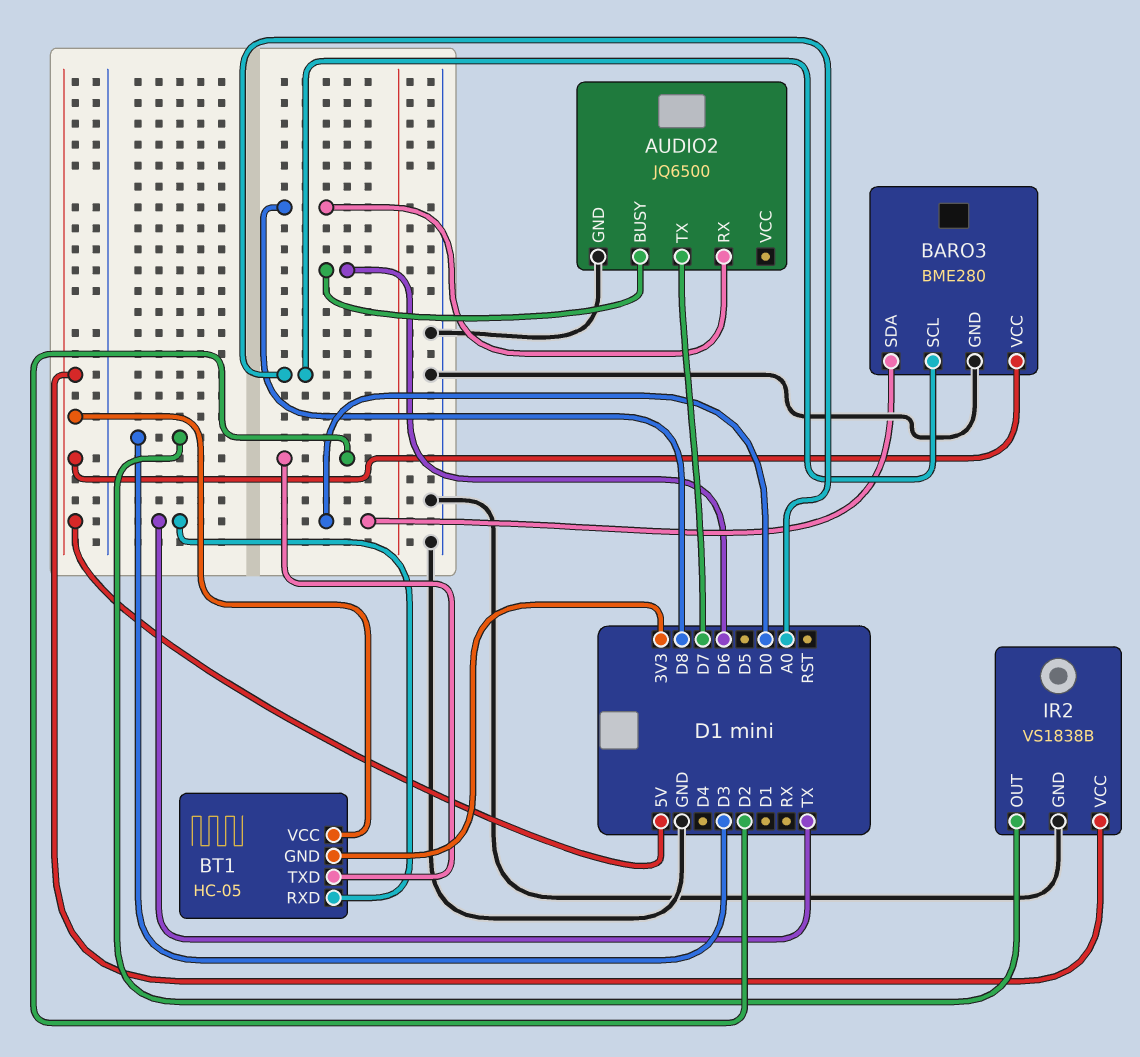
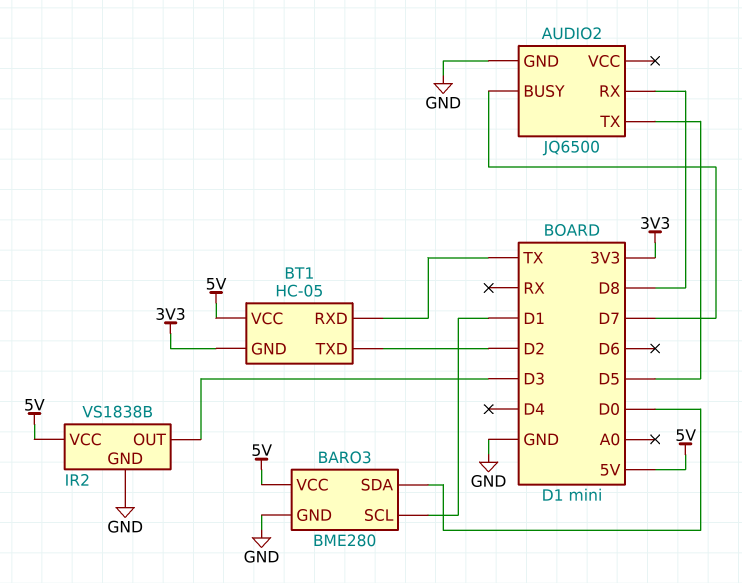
AUDIO2 pin BUSY: D6 -> D7
AUDIO2 pin TX: D7 -> D5
BARO3 pin SCL: A0 -> D1

